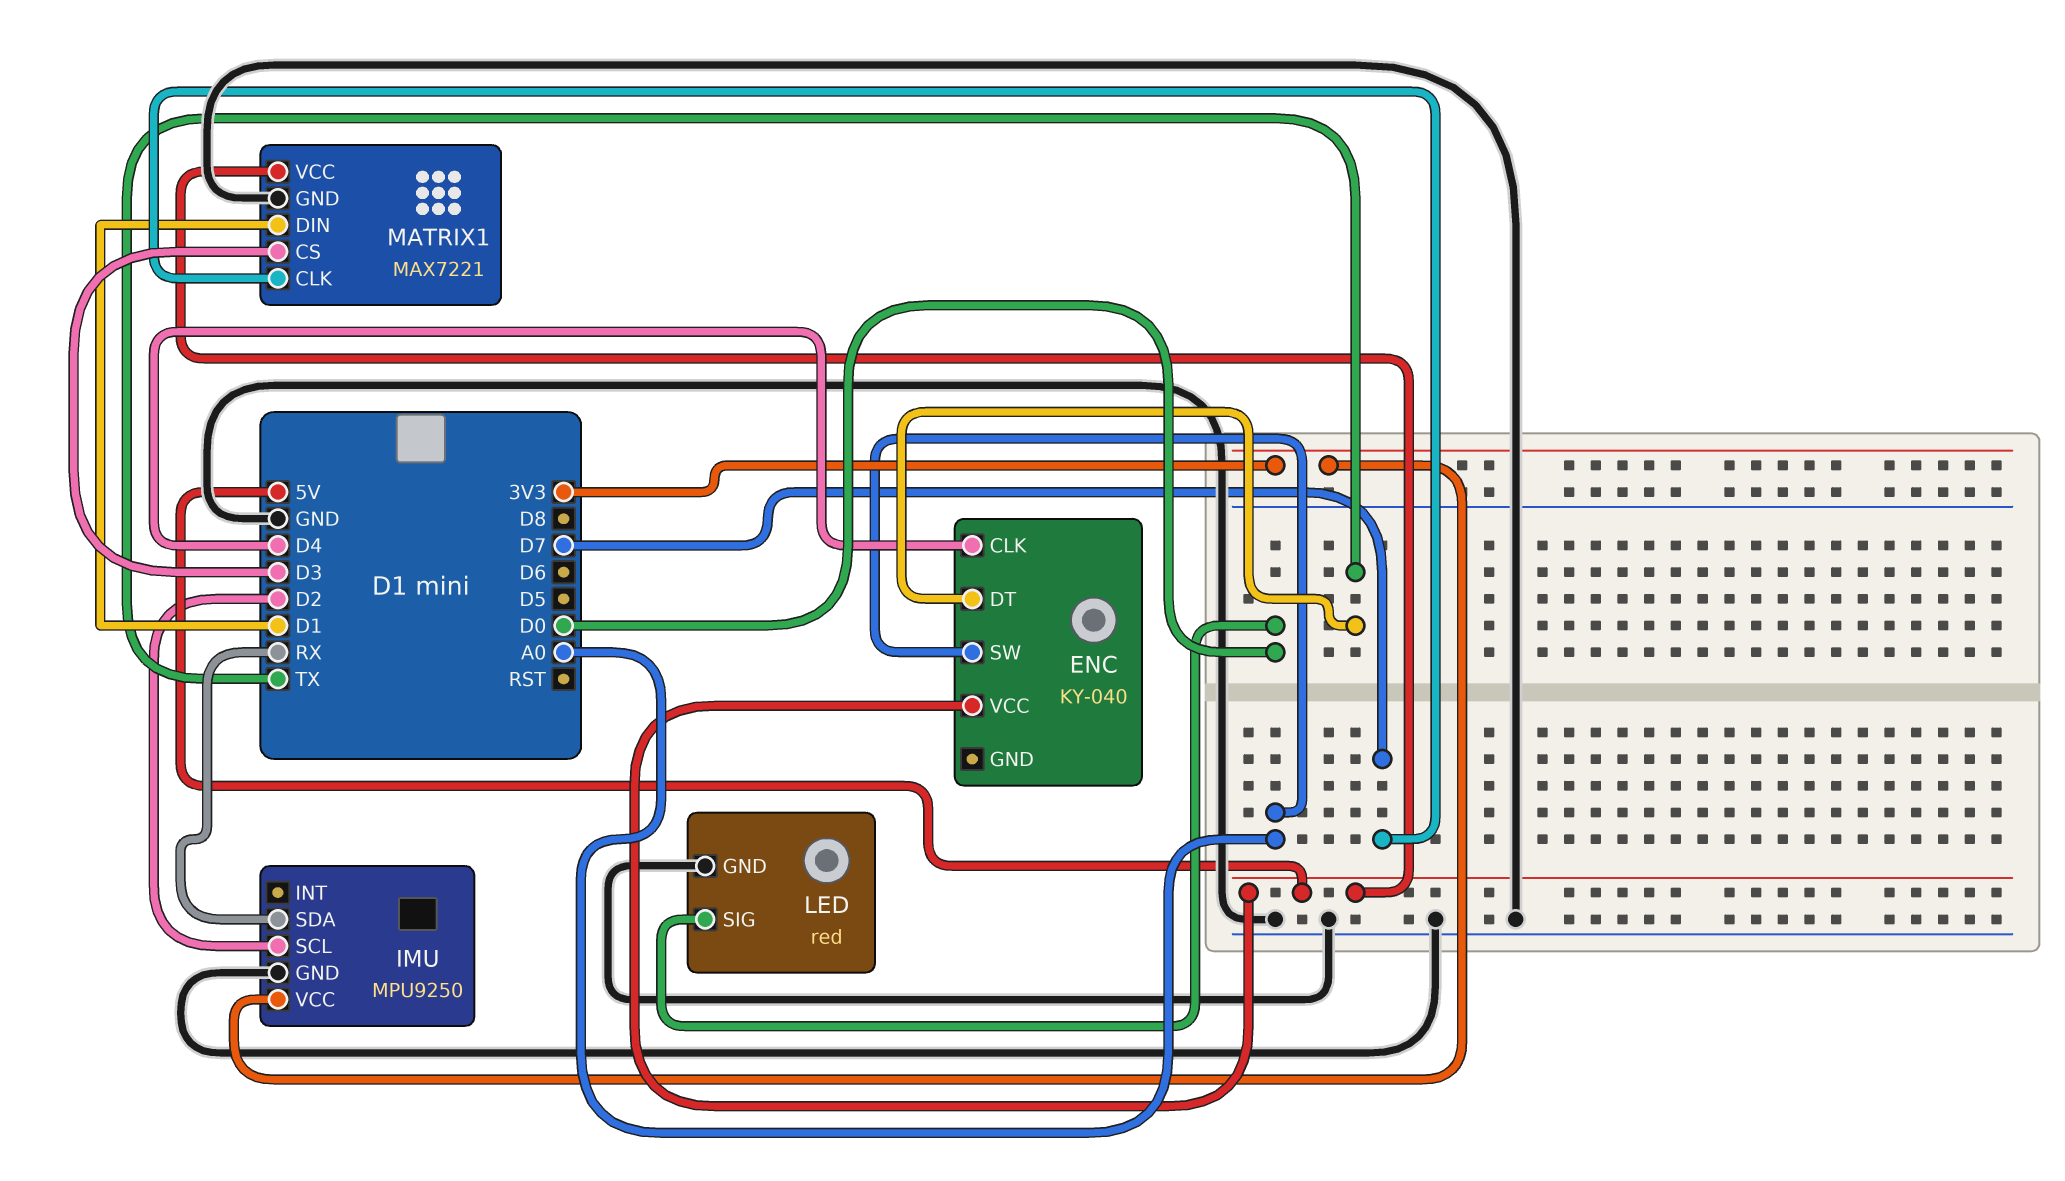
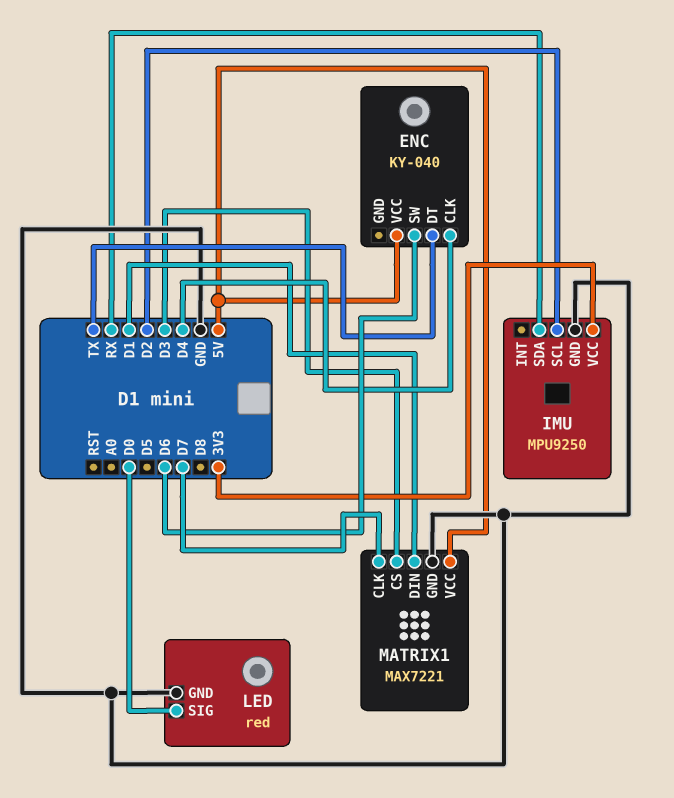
ENC pin SW: A0 -> D6

